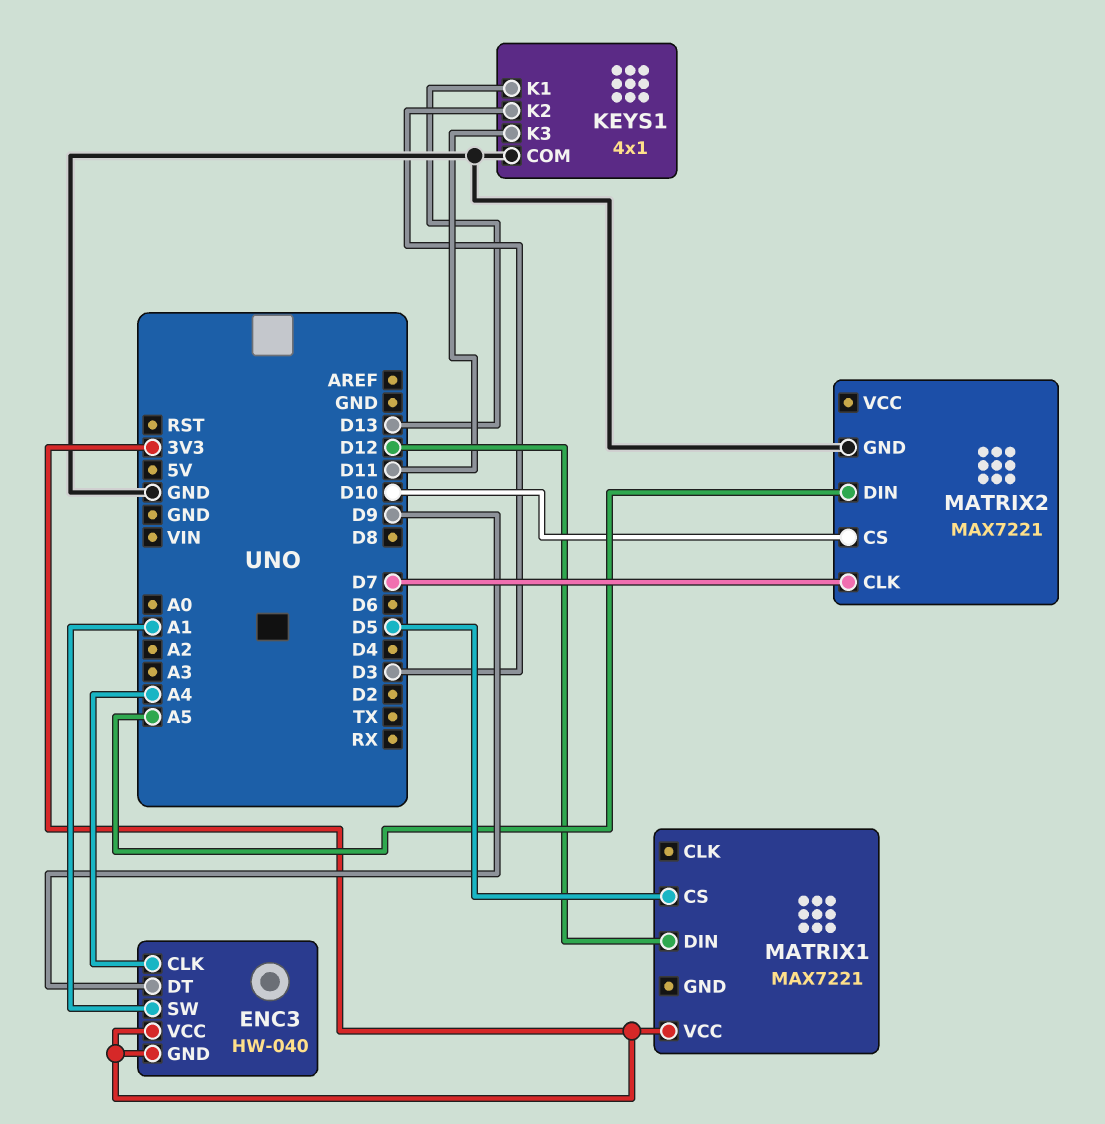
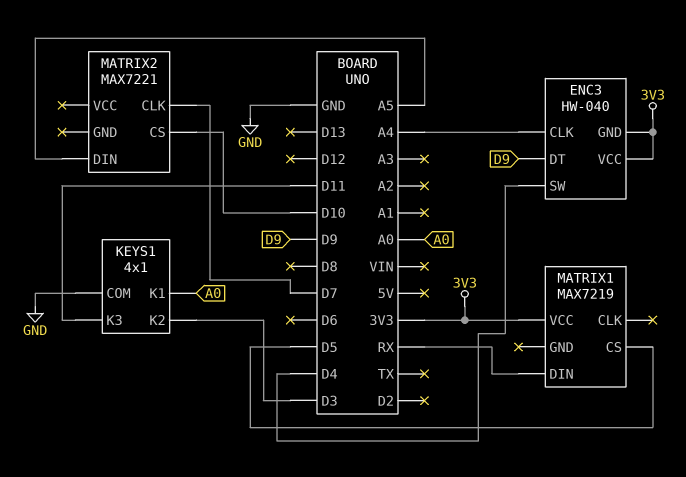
ENC3 pin SW: A1 -> D4
KEYS1 pin K1: D13 -> A0
MATRIX1: MAX7221 -> MAX7219
MATRIX1 pin DIN: D12 -> RX
MATRIX2 pin GND: GND -> none

